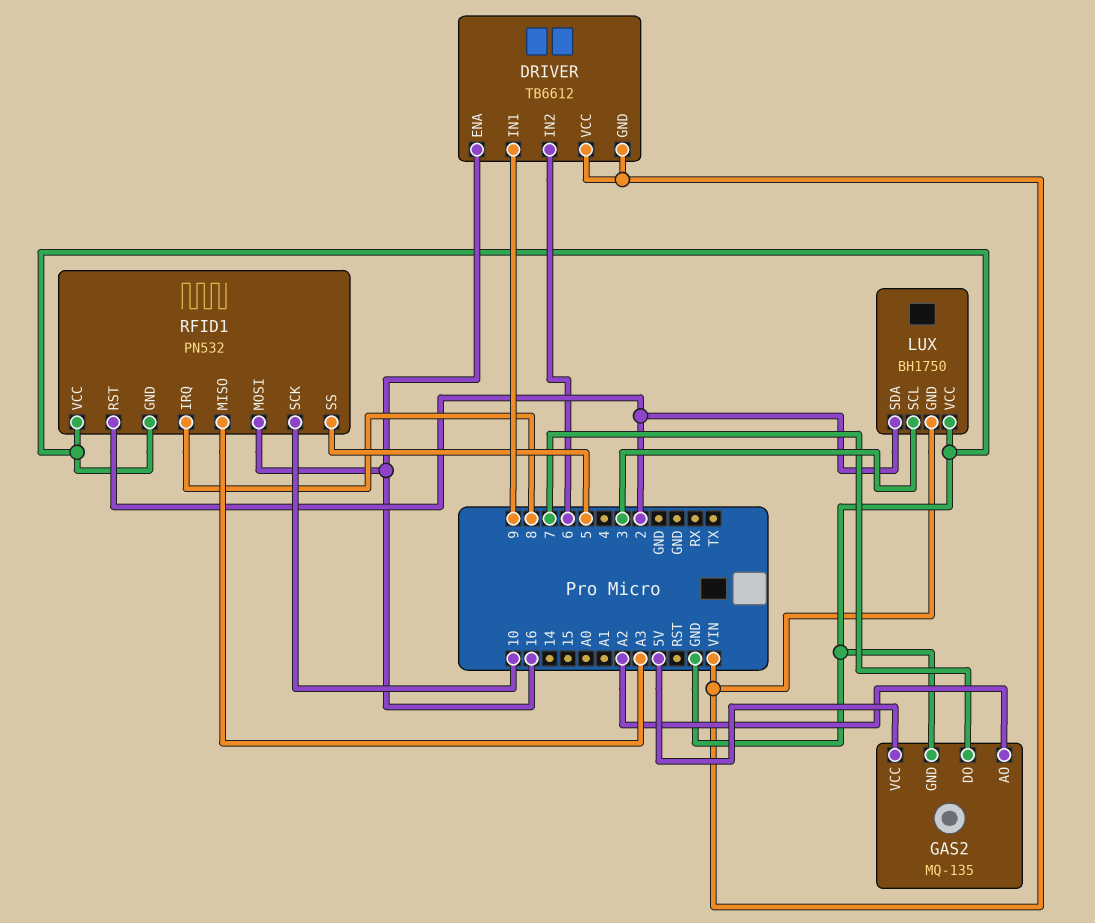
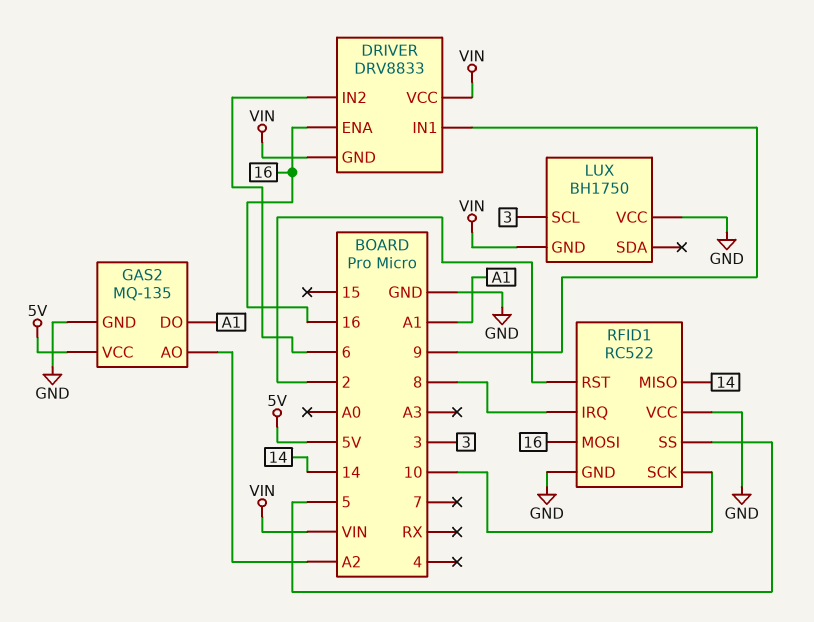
DRIVER: TB6612 -> DRV8833
GAS2 pin DO: 7 -> A1
LUX pin SDA: 2 -> none
RFID1: PN532 -> RC522
RFID1 pin MISO: A3 -> 14

